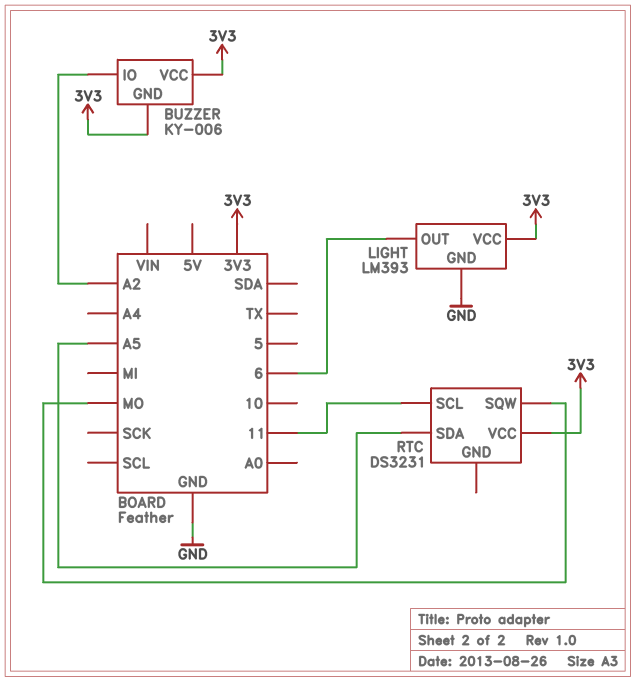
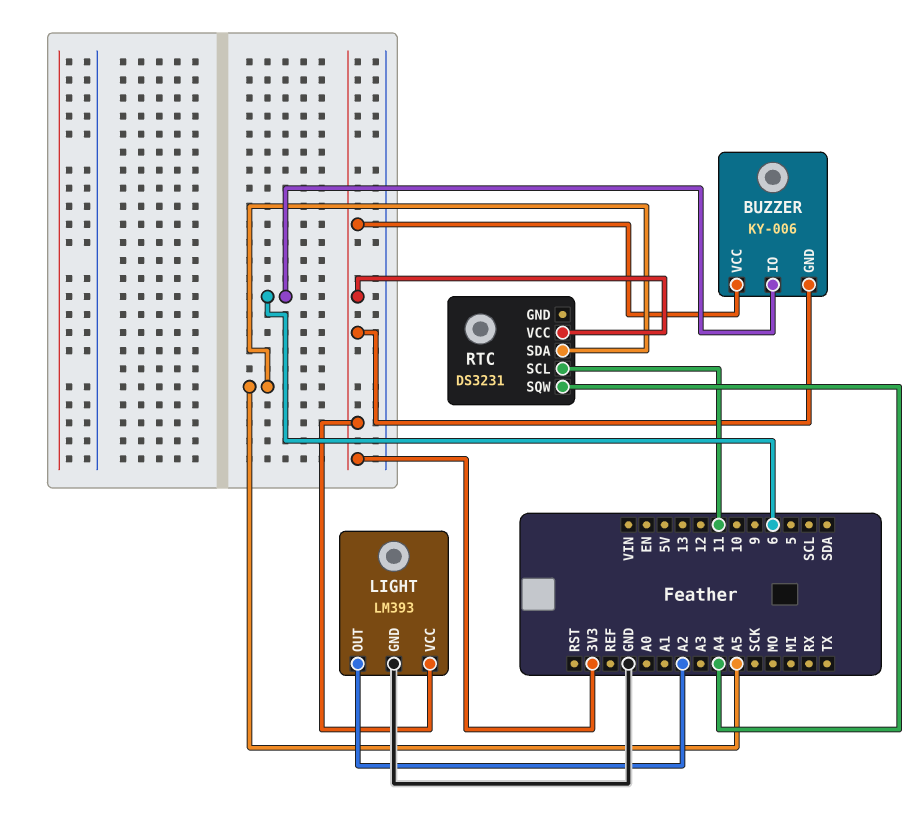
BUZZER pin IO: A2 -> 6
LIGHT pin OUT: 6 -> A2
RTC pin SQW: MO -> A4

